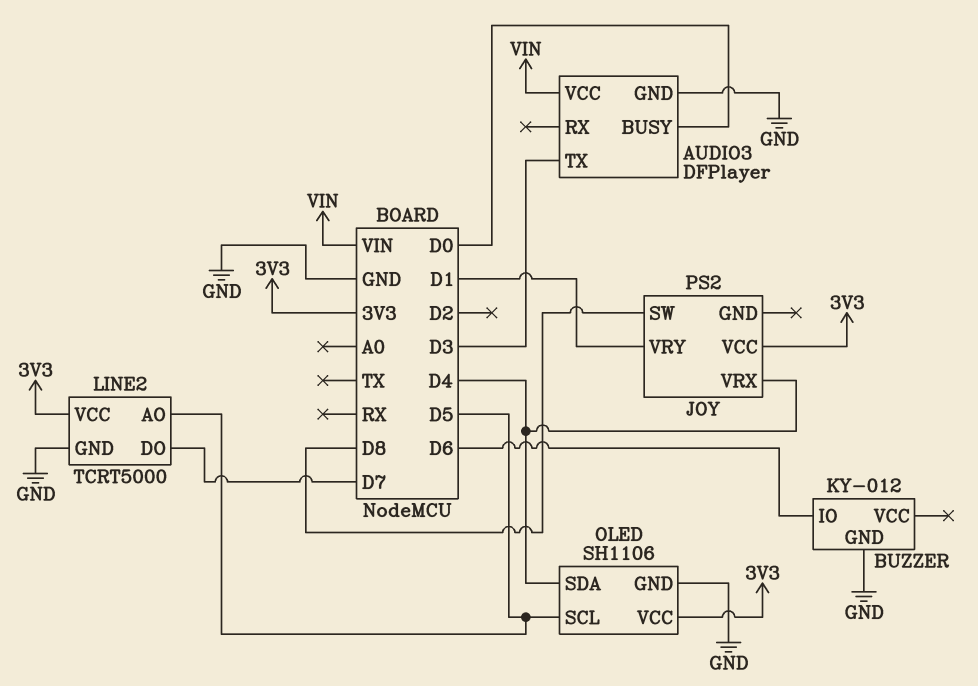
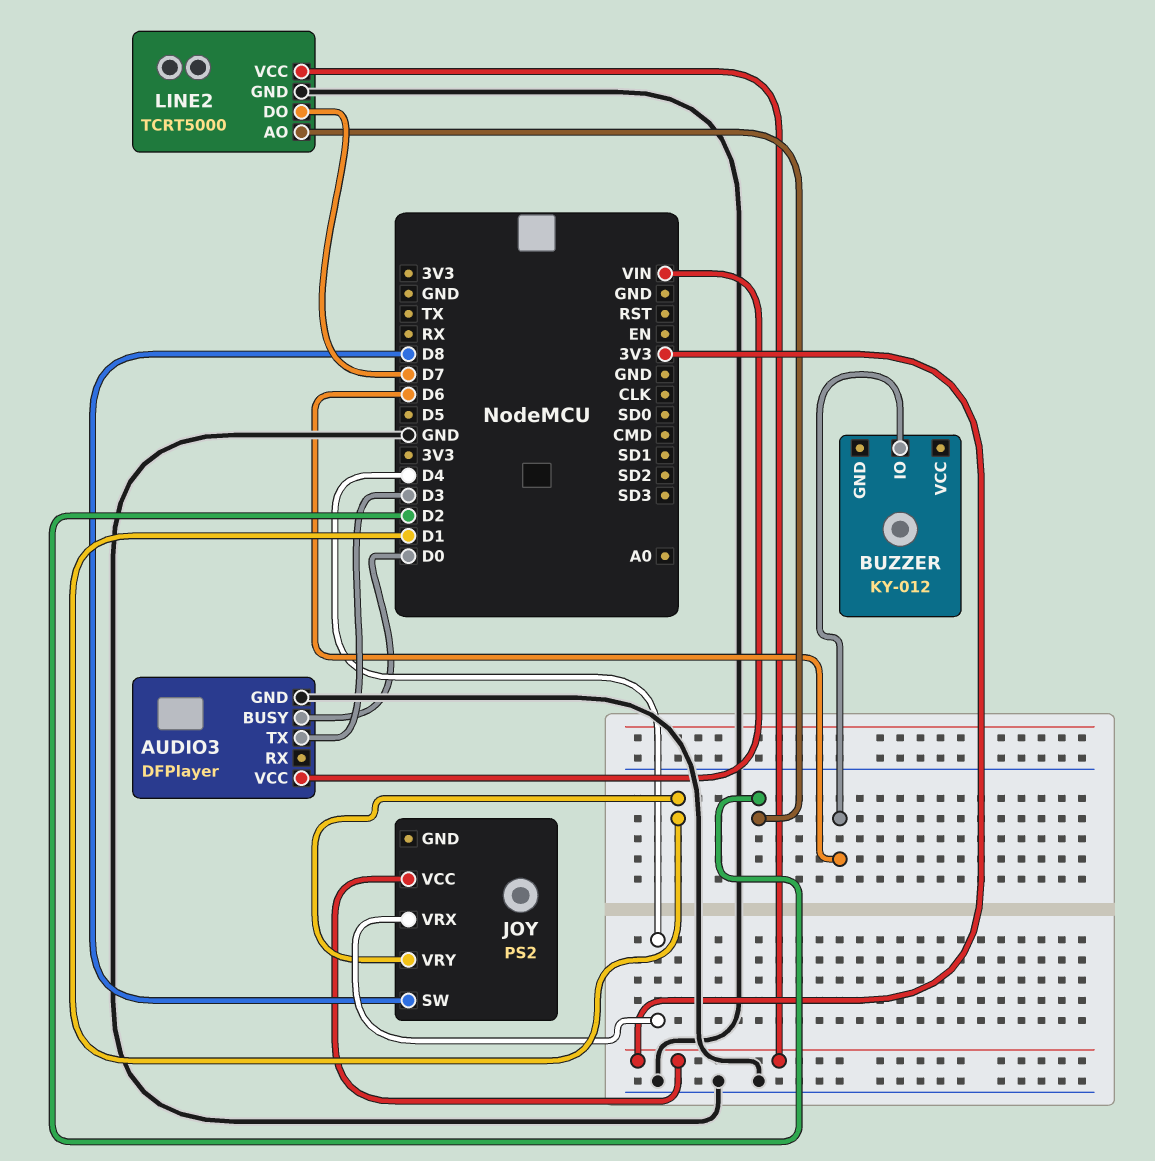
BUZZER pin GND: GND -> none
LINE2 pin AO: D5 -> D2
OLED: SH1106 -> none
OLED pin GND: GND -> none
OLED pin SCL: D5 -> none
OLED pin SDA: D4 -> none
OLED pin VCC: 3V3 -> none

